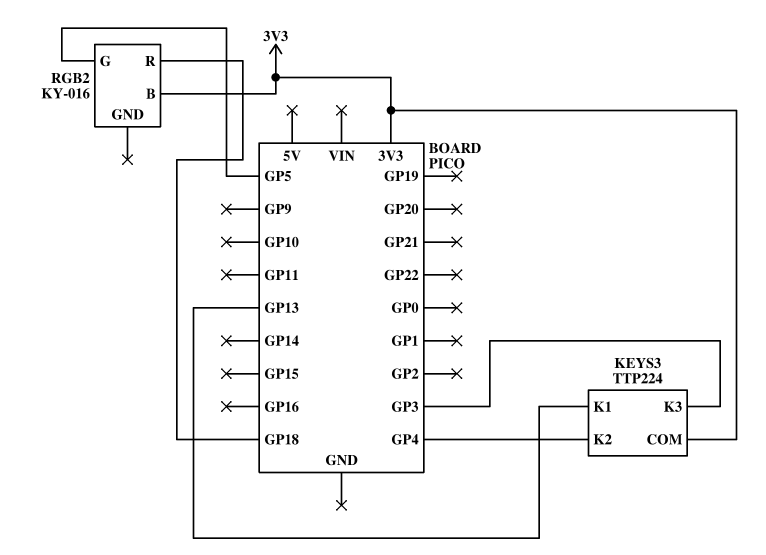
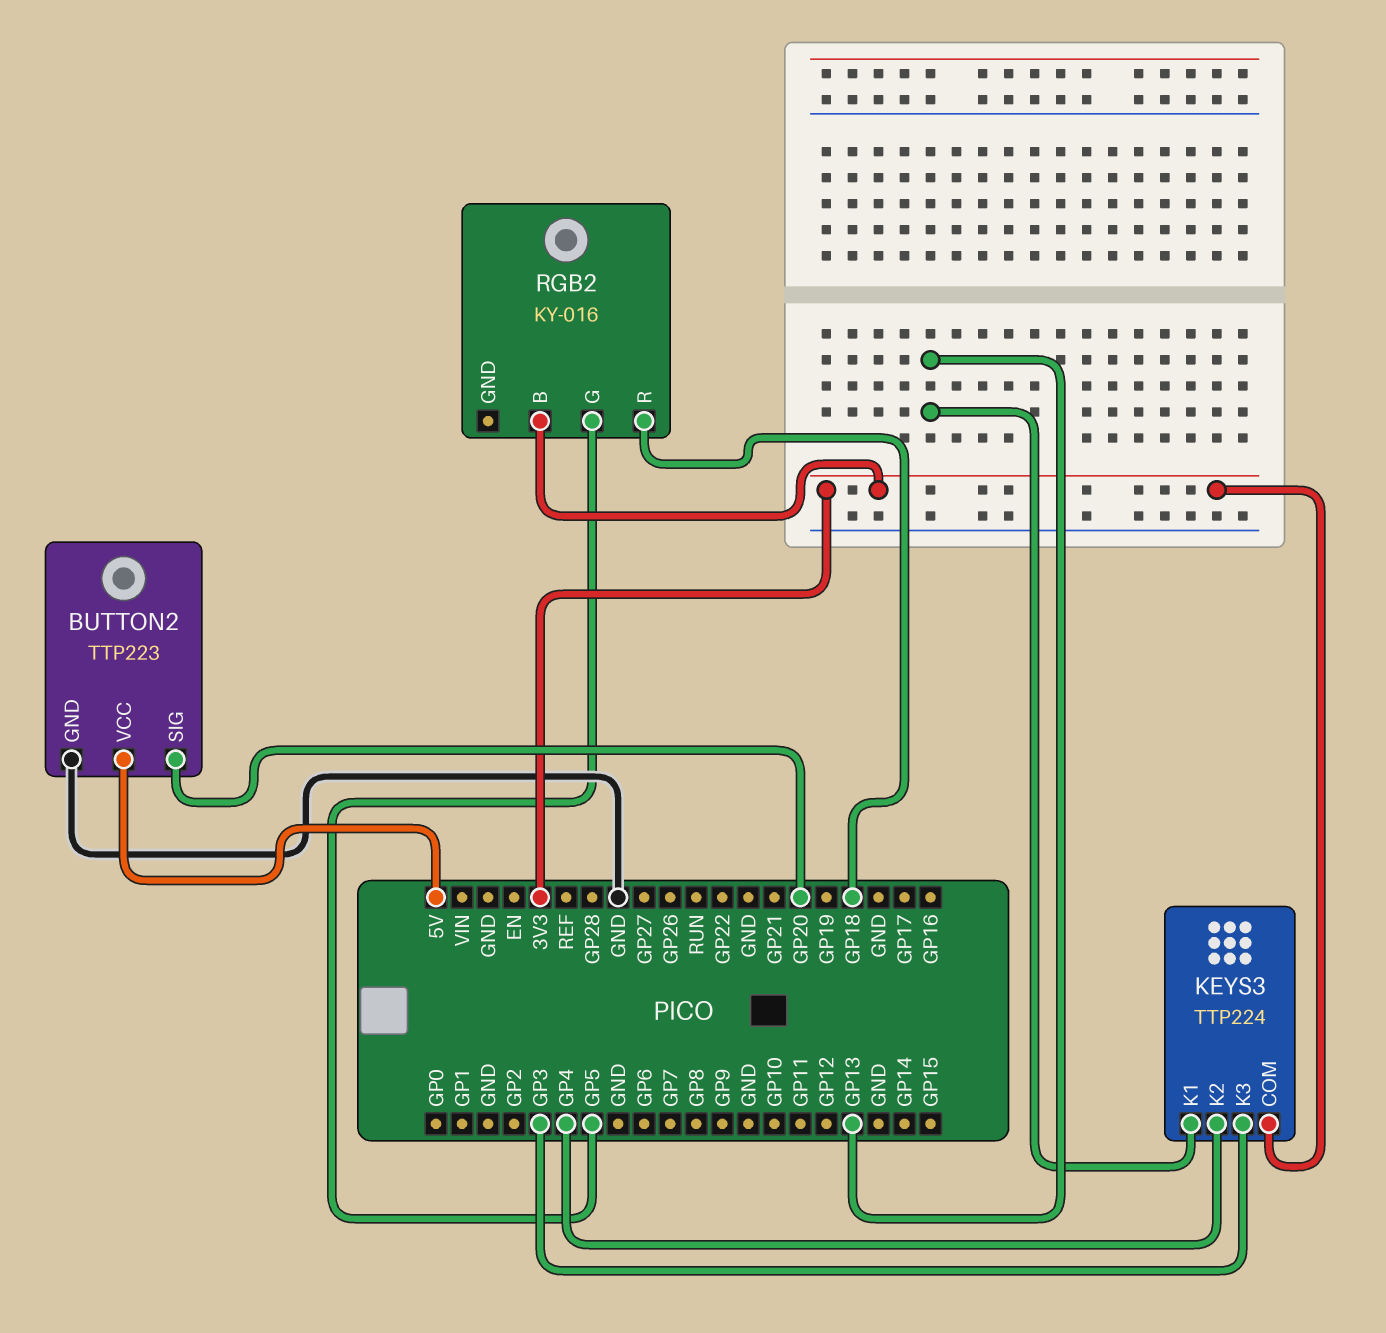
BUTTON2: none -> TTP223
BUTTON2 pin GND: none -> GND
BUTTON2 pin SIG: none -> GP20
BUTTON2 pin VCC: none -> 5V

